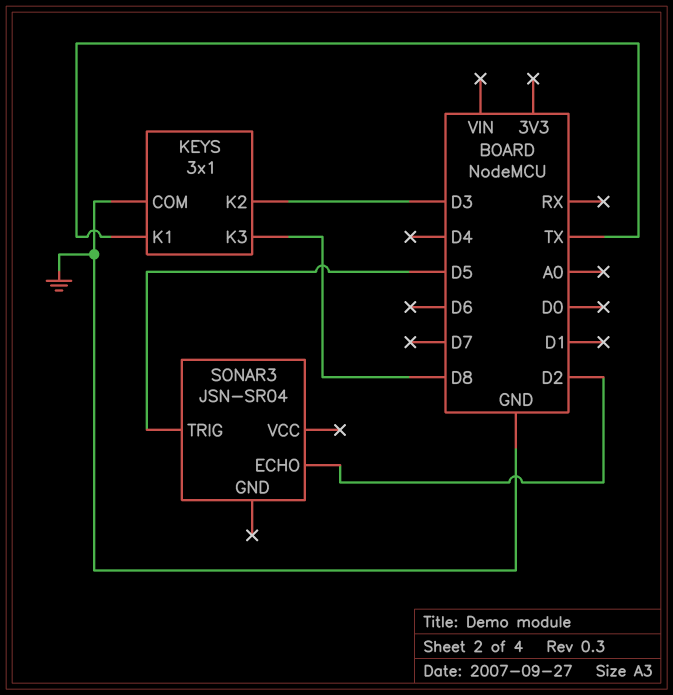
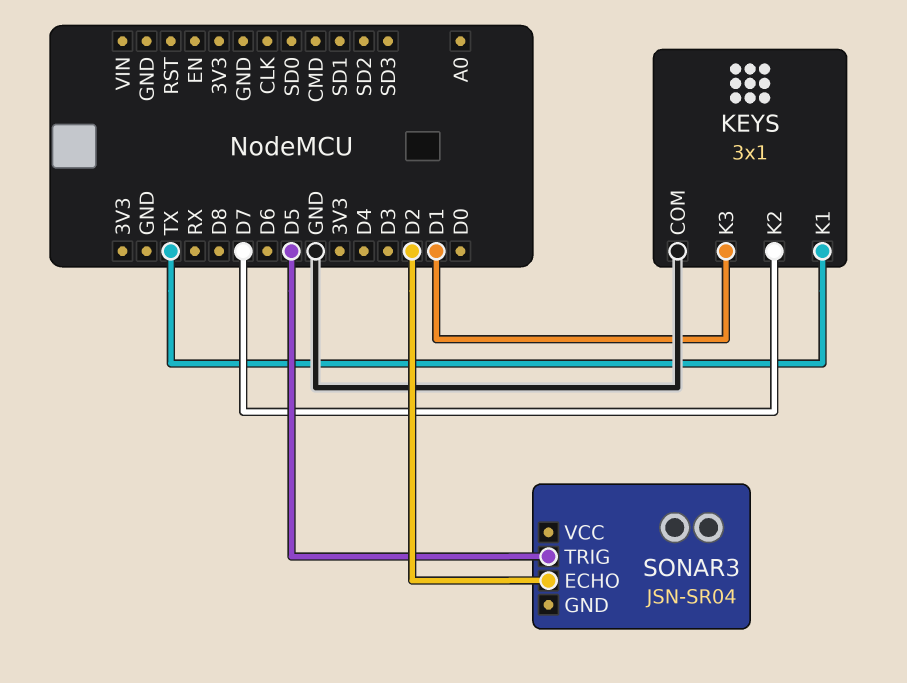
KEYS pin K2: D3 -> D7
KEYS pin K3: D8 -> D1

